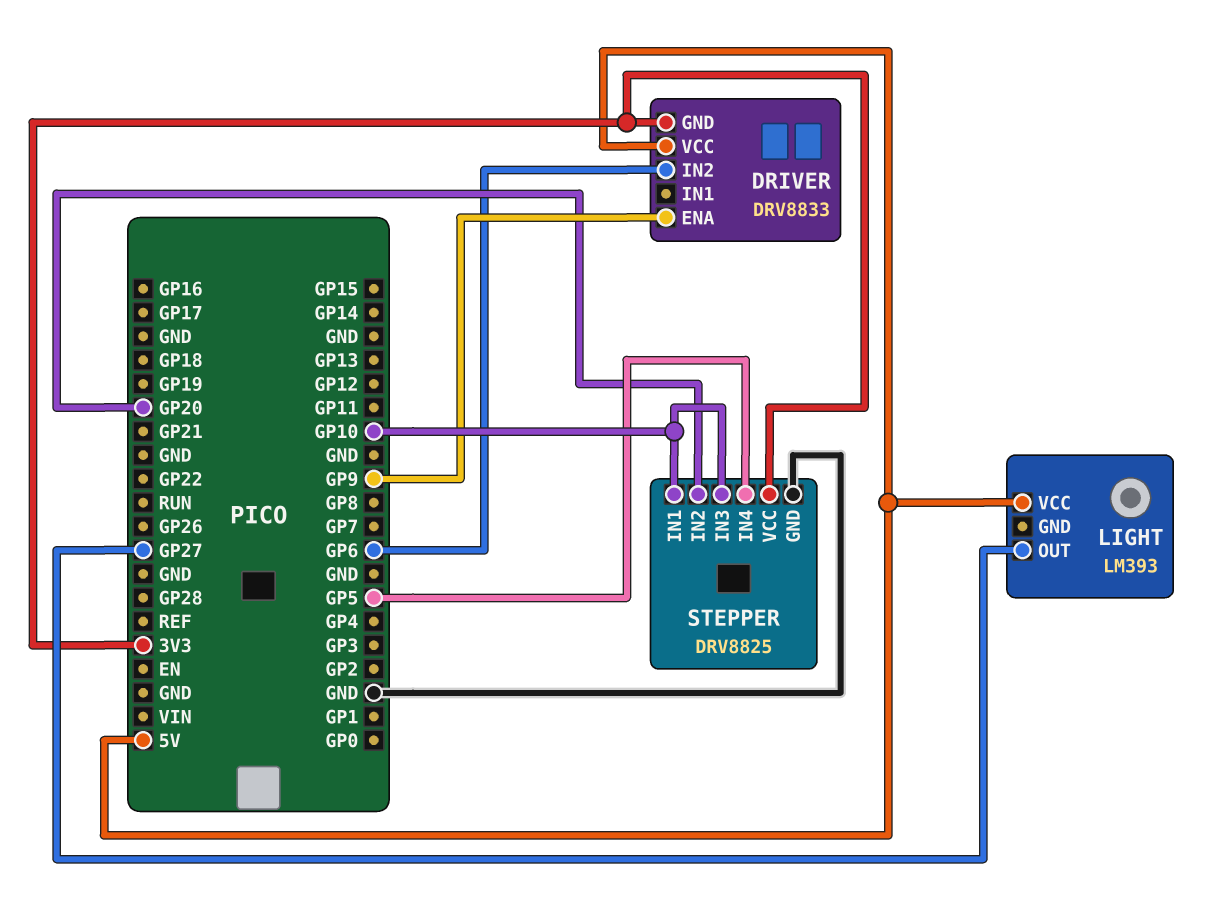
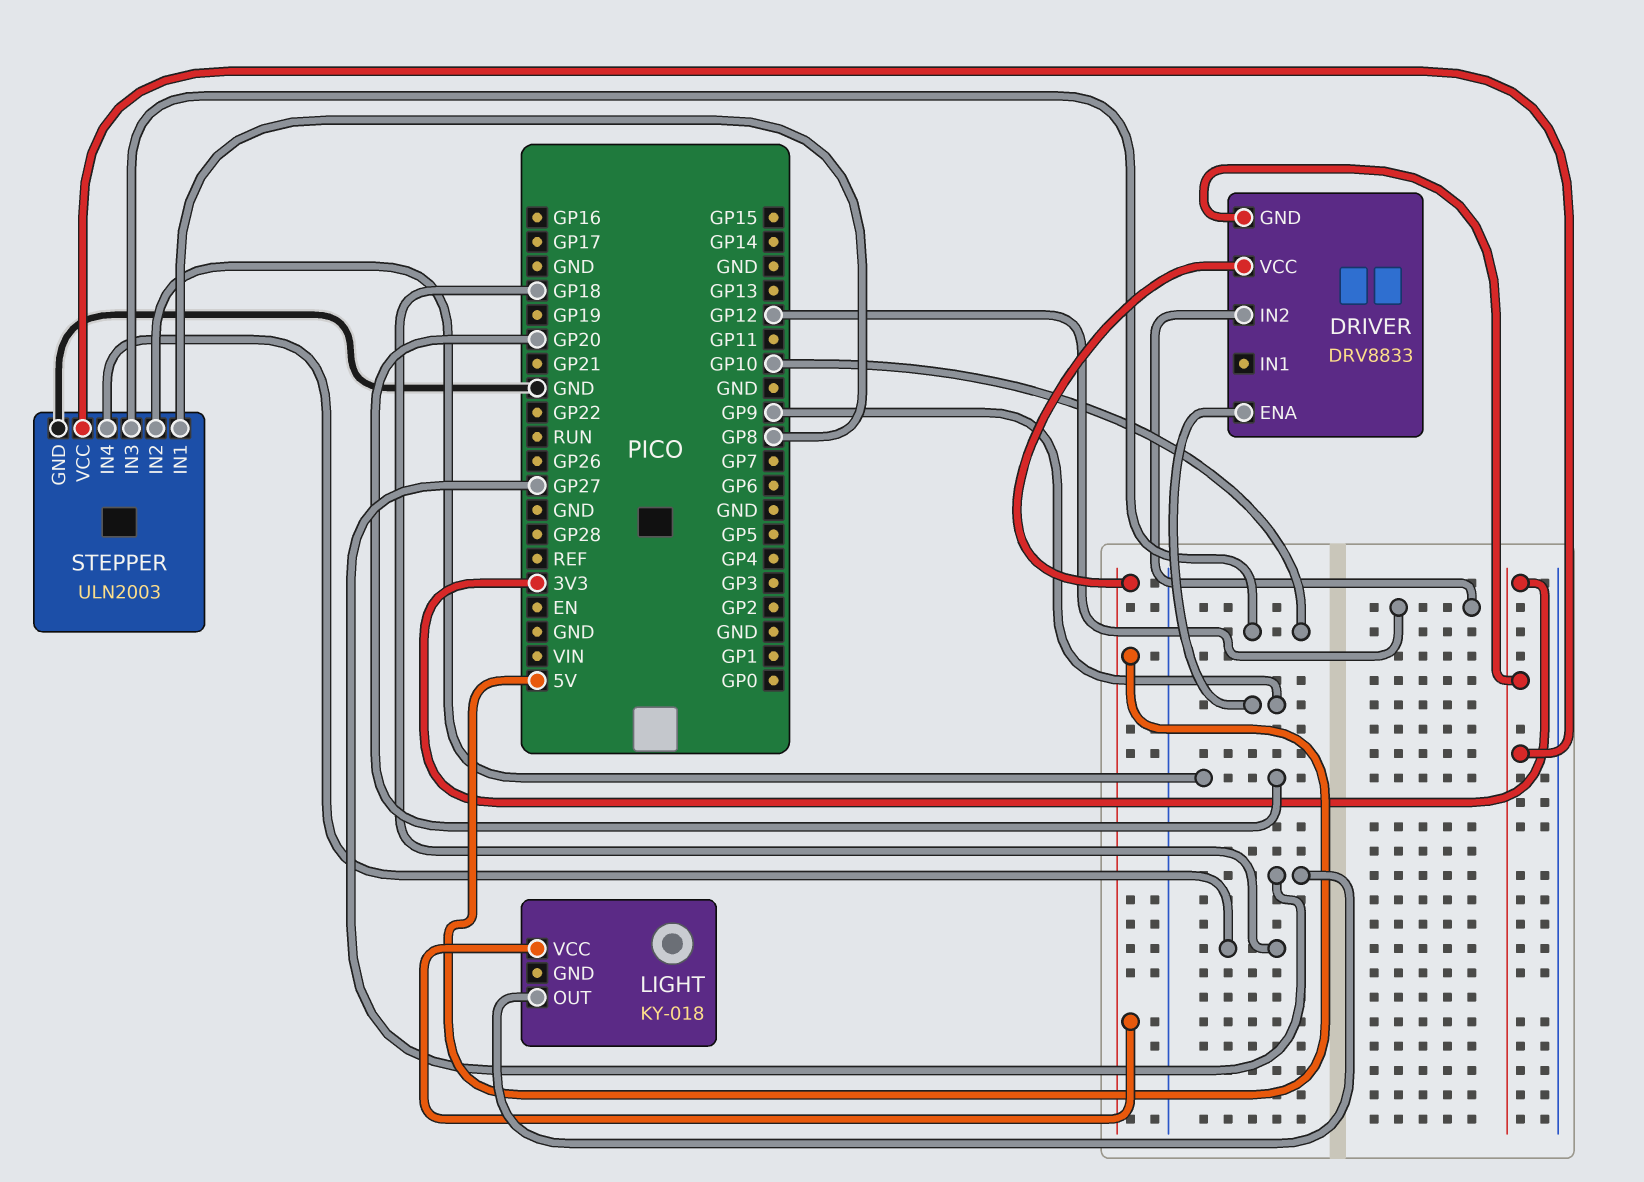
DRIVER pin IN2: GP6 -> GP12
LIGHT: LM393 -> KY-018
STEPPER: DRV8825 -> ULN2003
STEPPER pin IN1: GP10 -> GP8
STEPPER pin IN4: GP5 -> GP18

